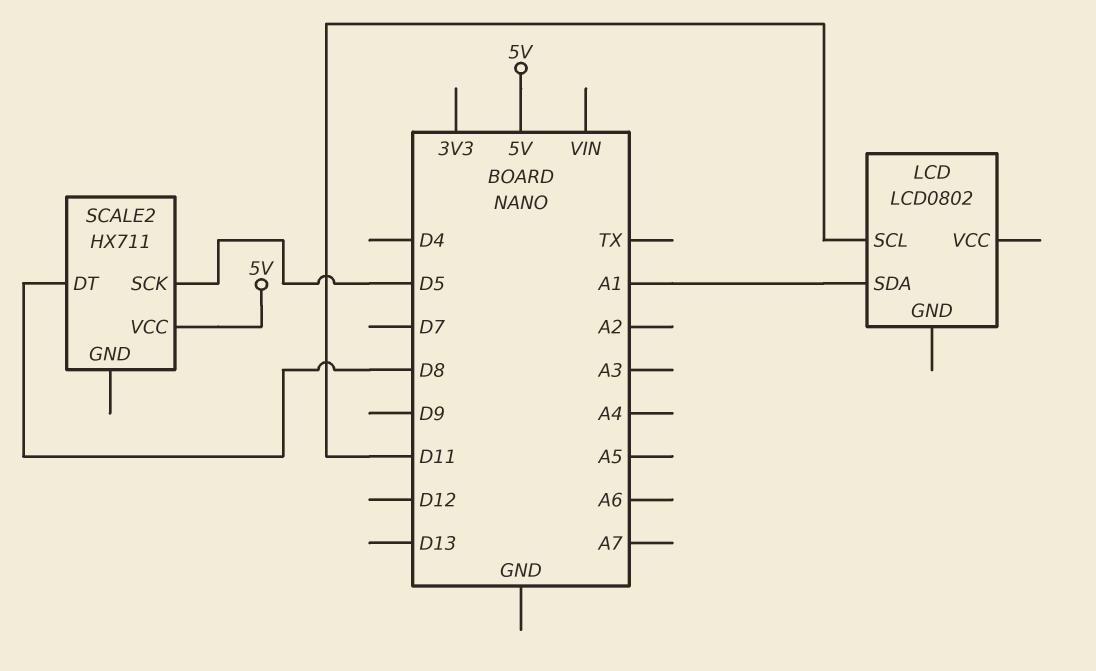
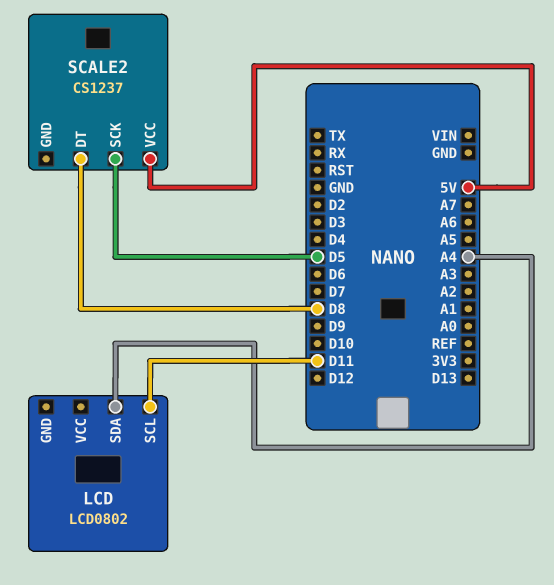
LCD pin SDA: A1 -> A4
SCALE2: HX711 -> CS1237

